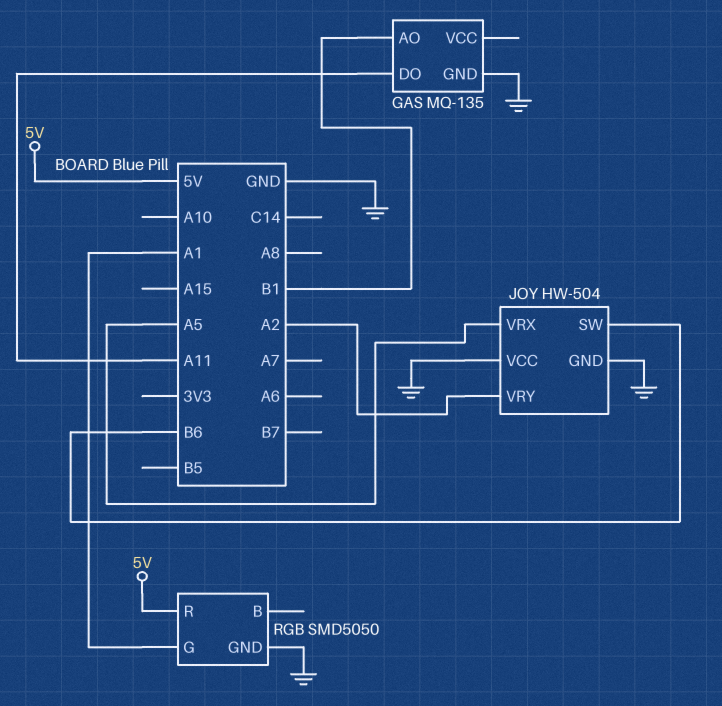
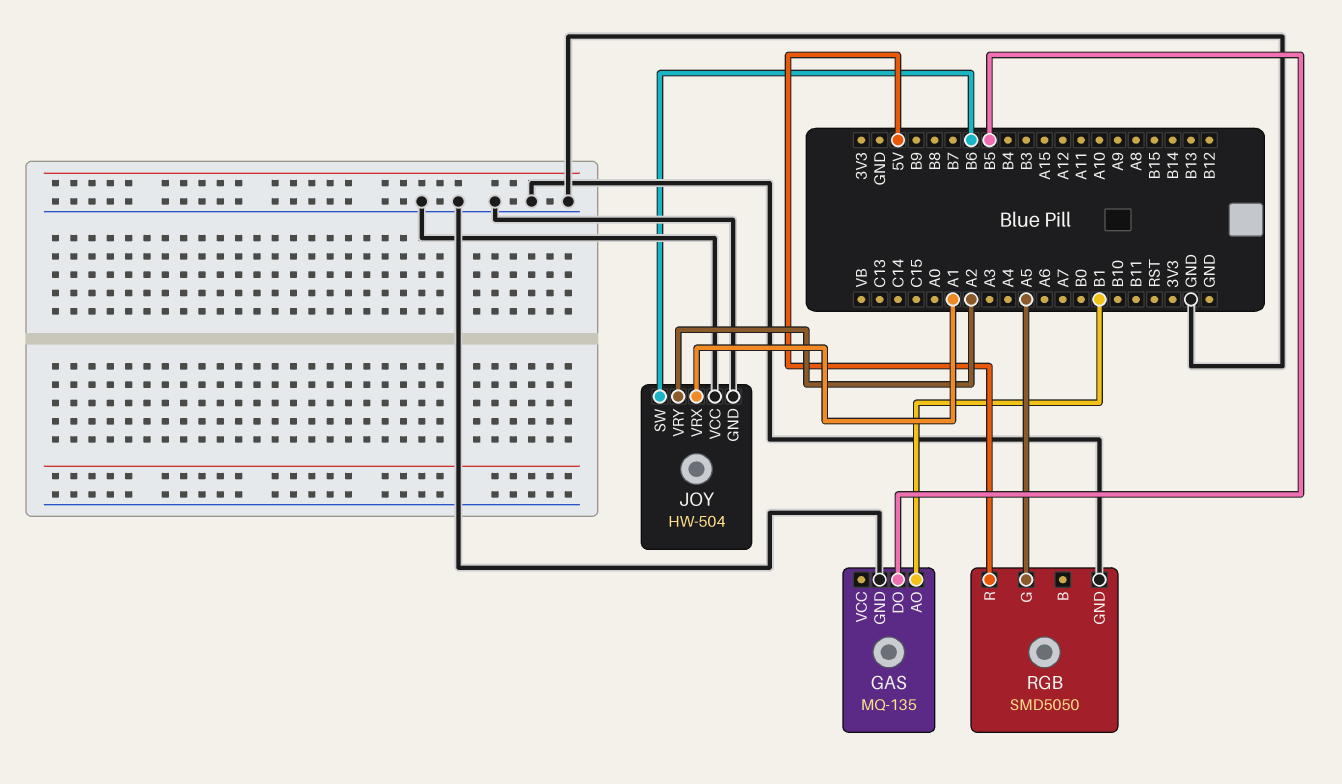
GAS pin DO: A11 -> B5
JOY pin VRX: A5 -> A1
RGB pin G: A1 -> A5

